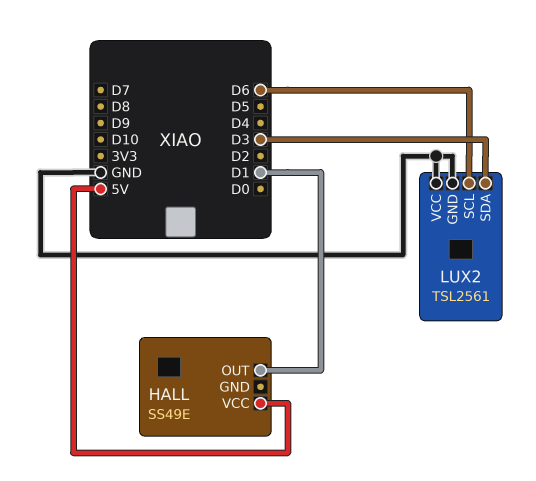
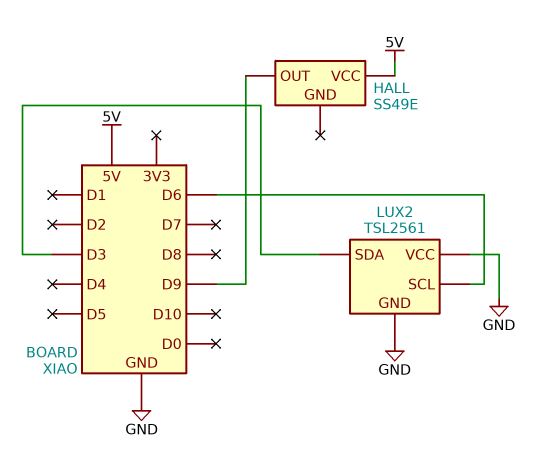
HALL pin OUT: D1 -> D9

